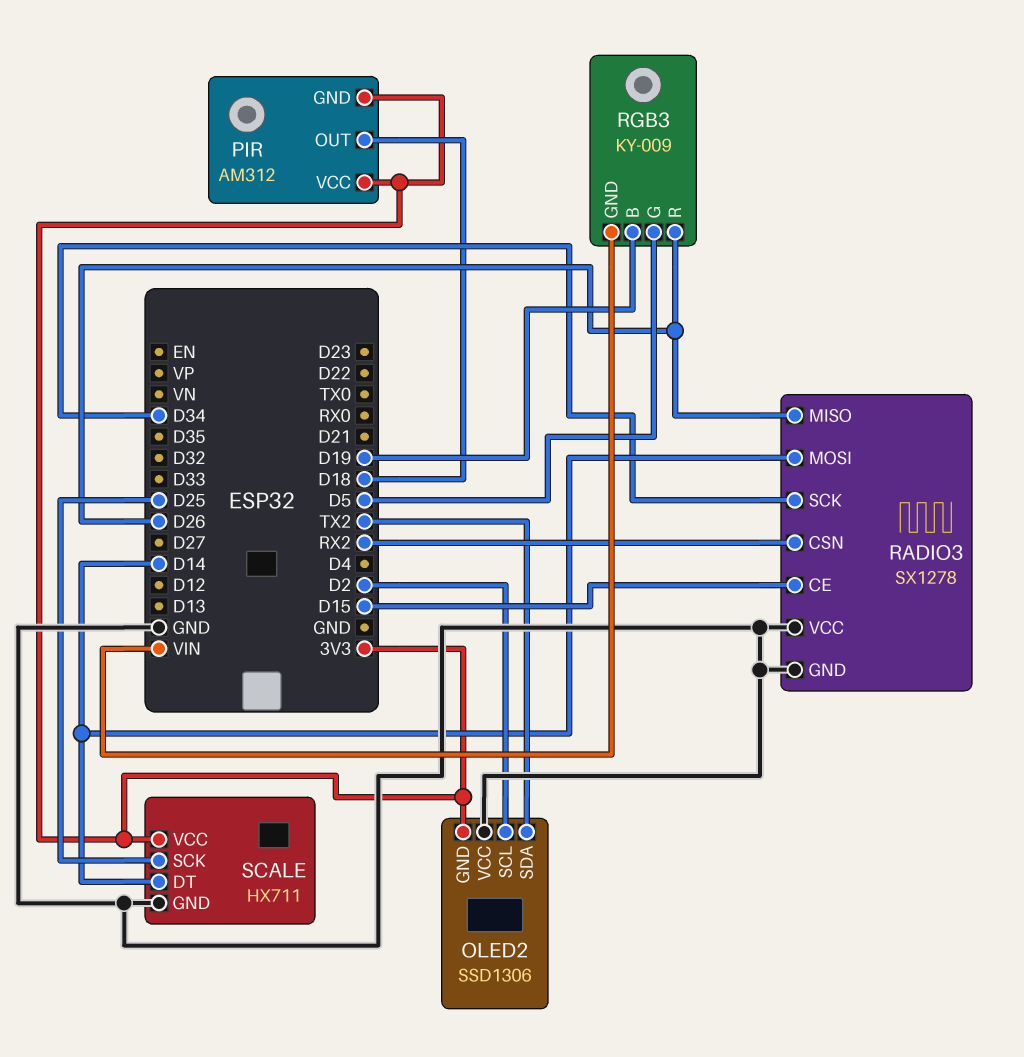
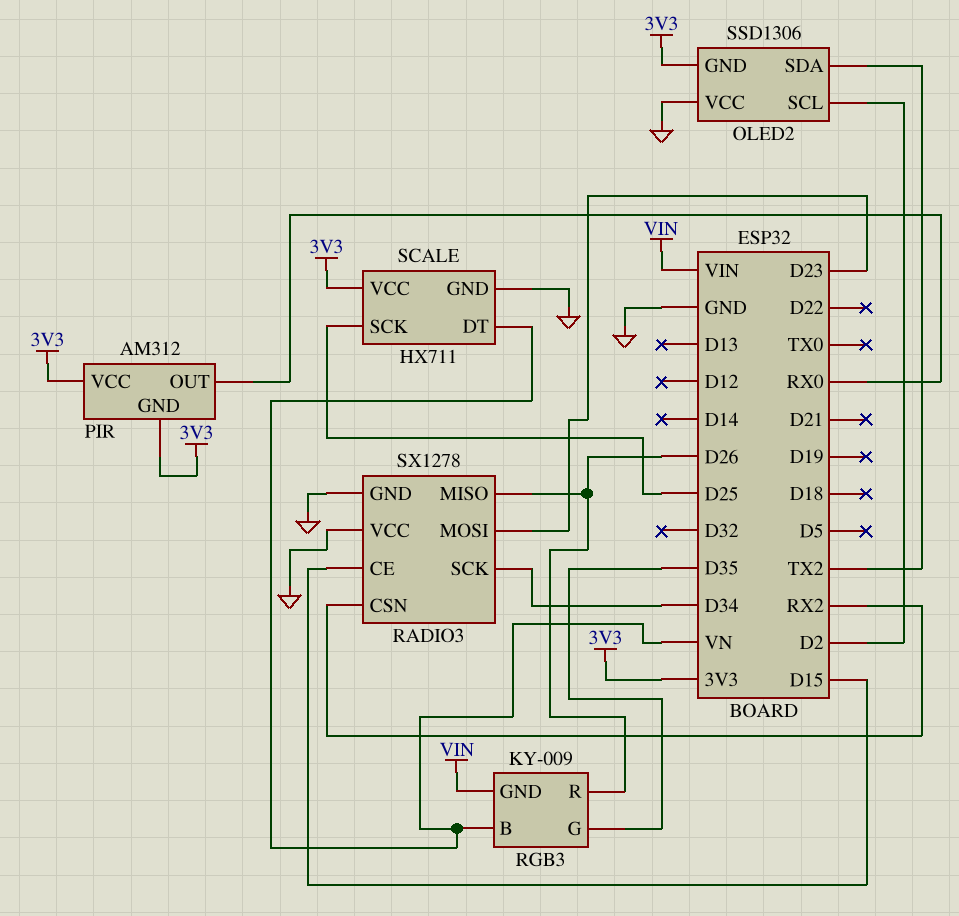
PIR pin OUT: D18 -> RX0
RADIO3 pin MOSI: D14 -> D23
RGB3 pin B: D19 -> VN
RGB3 pin G: D5 -> D35
SCALE pin DT: D14 -> VN

